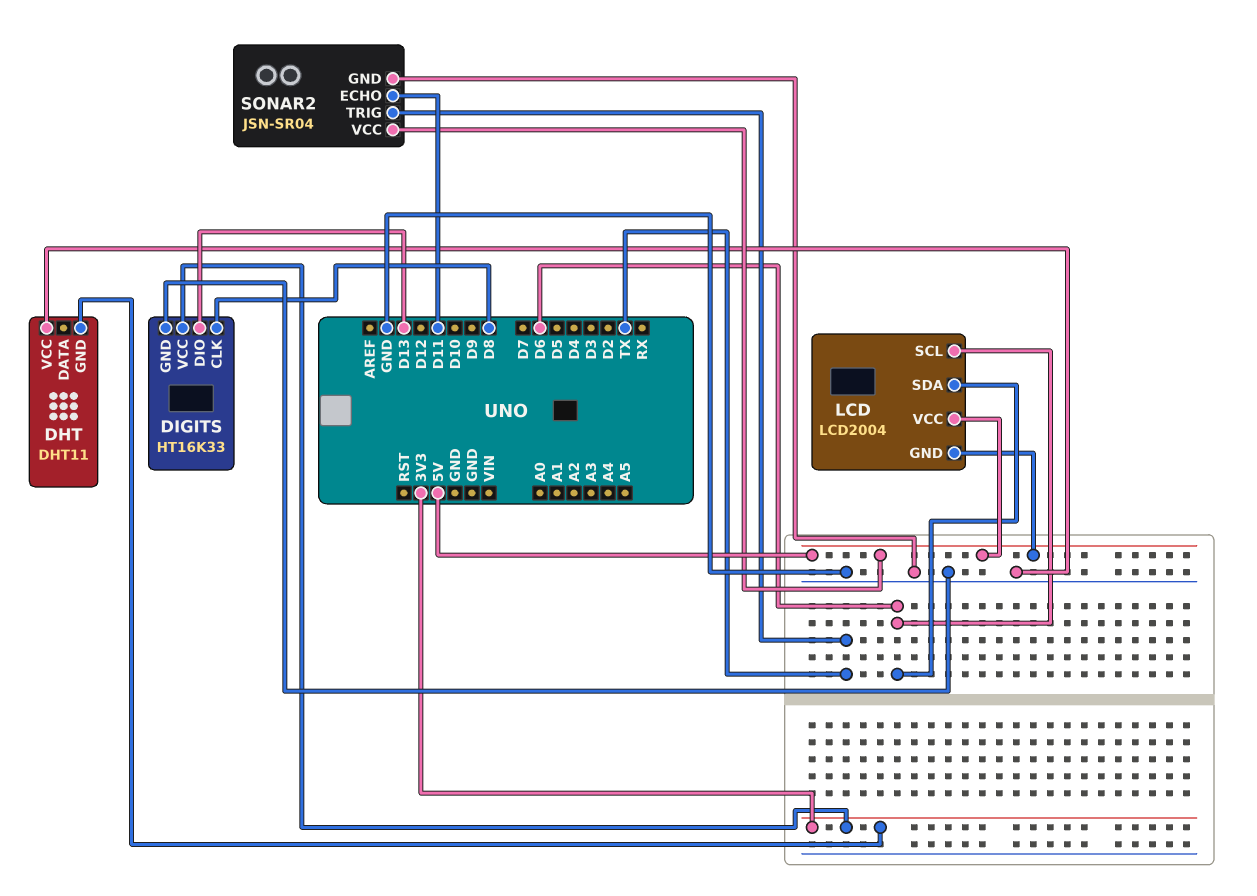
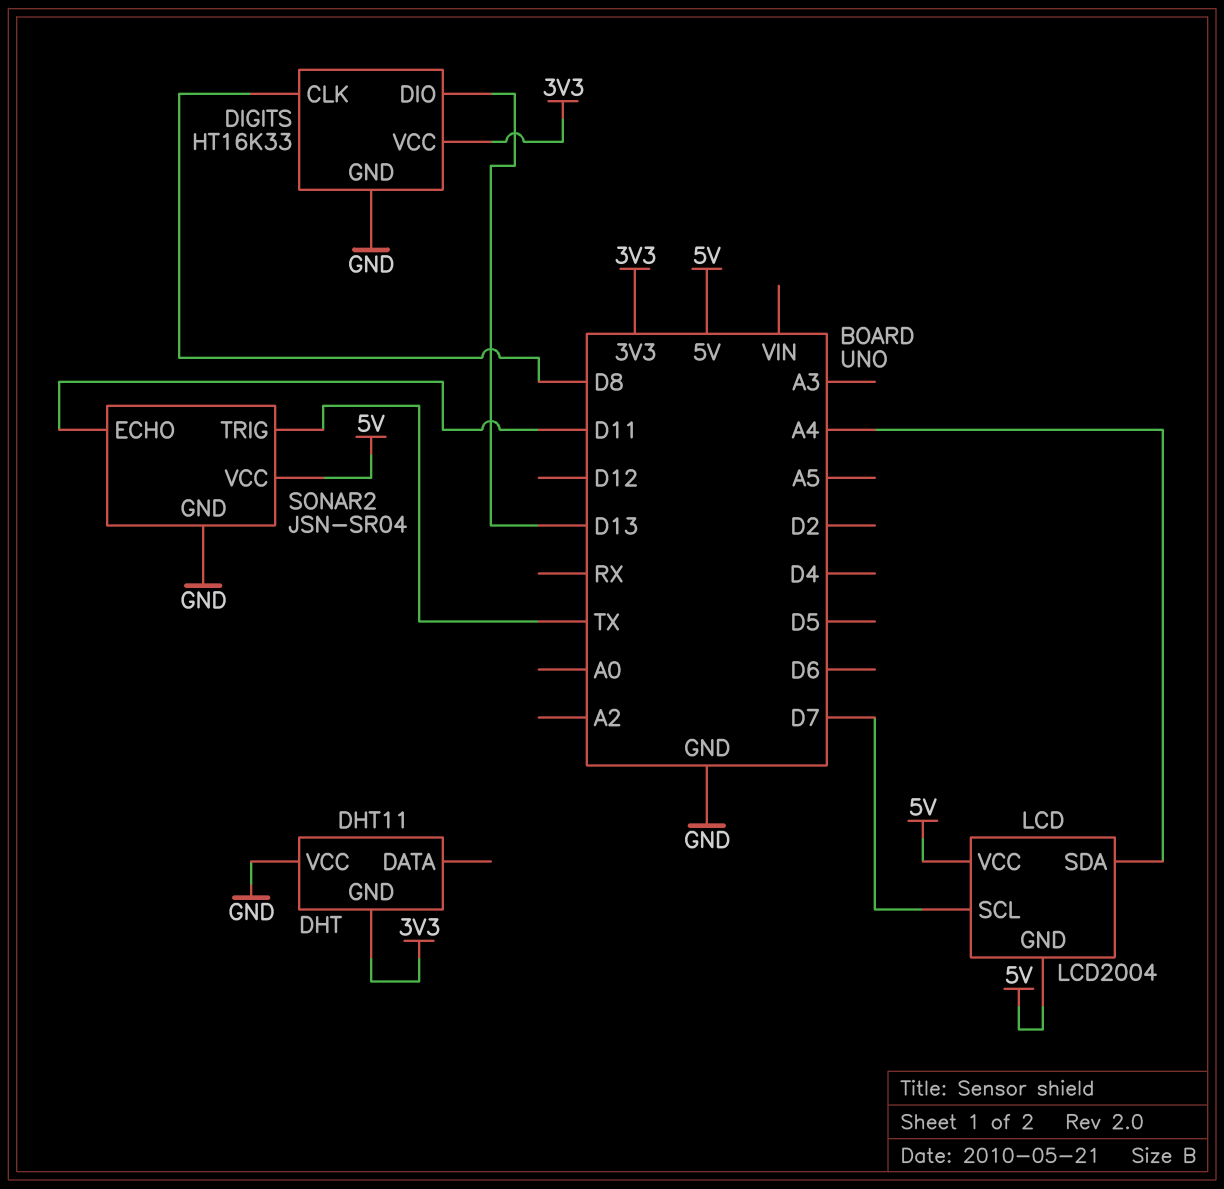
LCD pin SCL: D6 -> D7
LCD pin SDA: D6 -> A4

